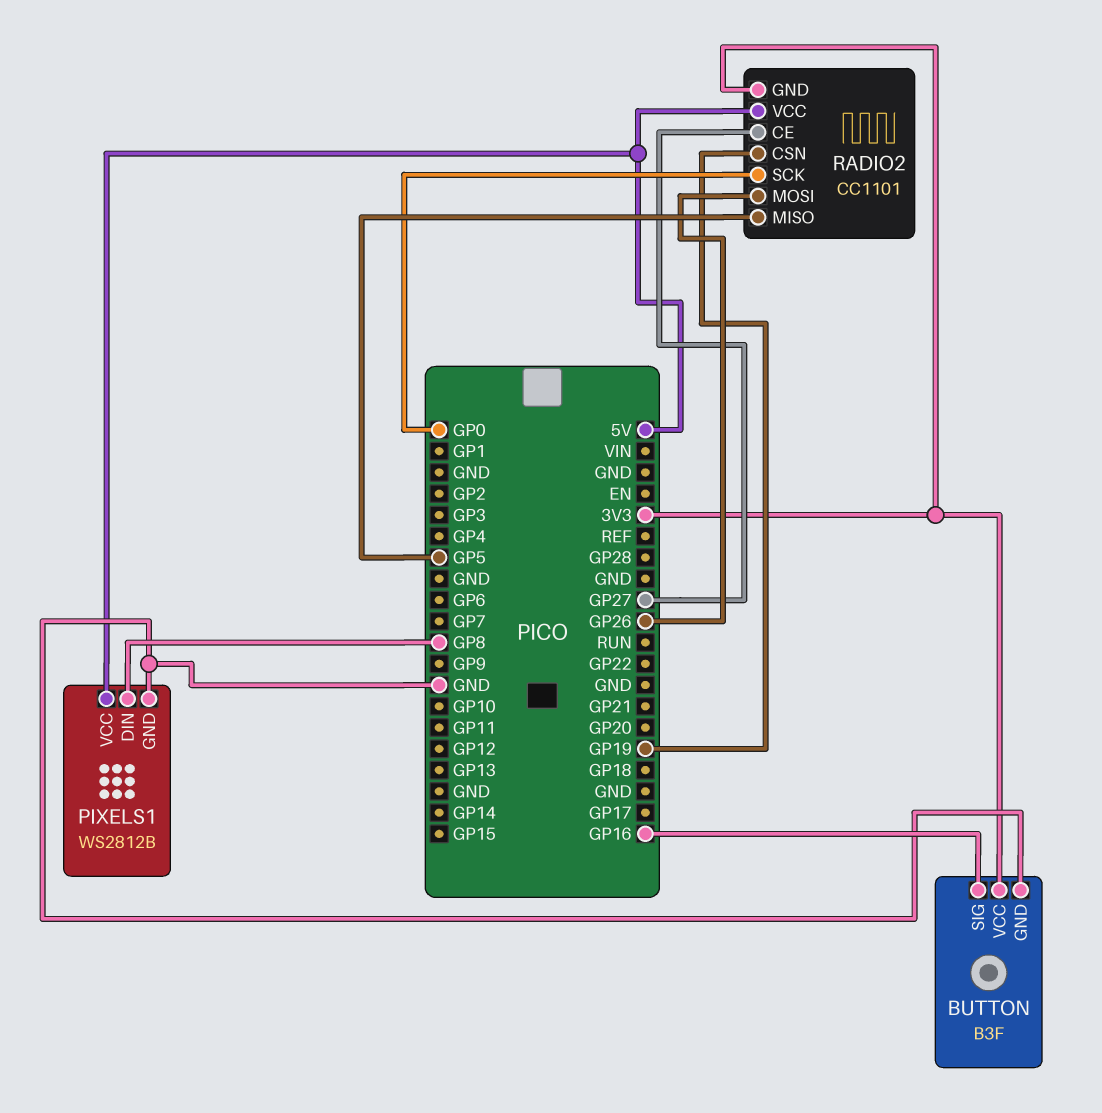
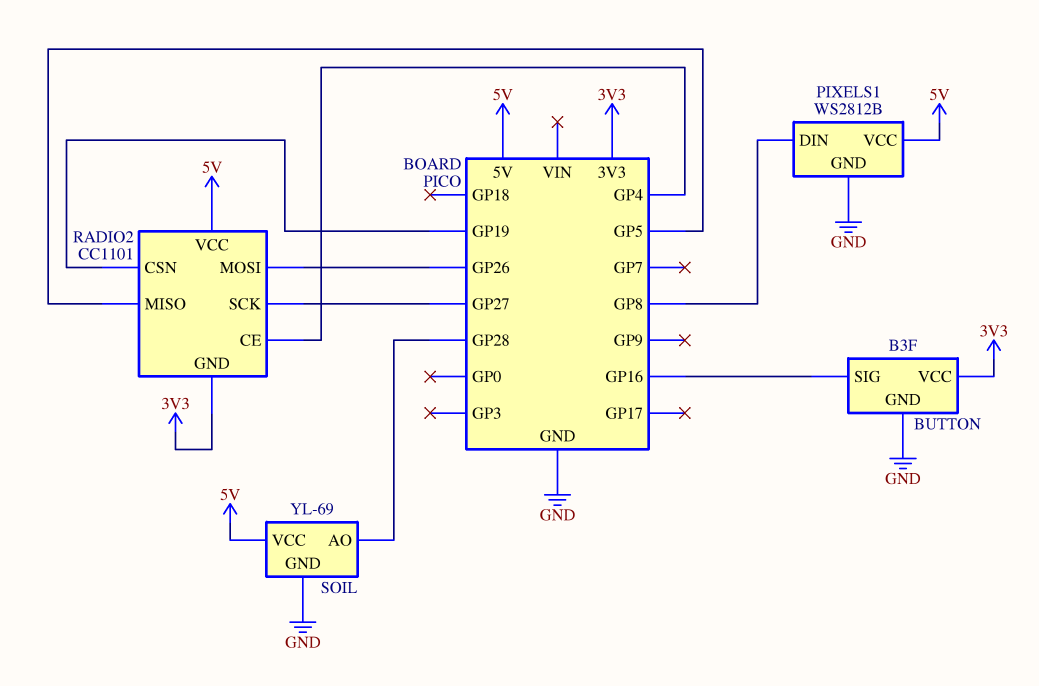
RADIO2 pin CE: GP27 -> GP4
RADIO2 pin SCK: GP0 -> GP27
SOIL: none -> YL-69
SOIL pin AO: none -> GP28
SOIL pin GND: none -> GND
SOIL pin VCC: none -> 5V

